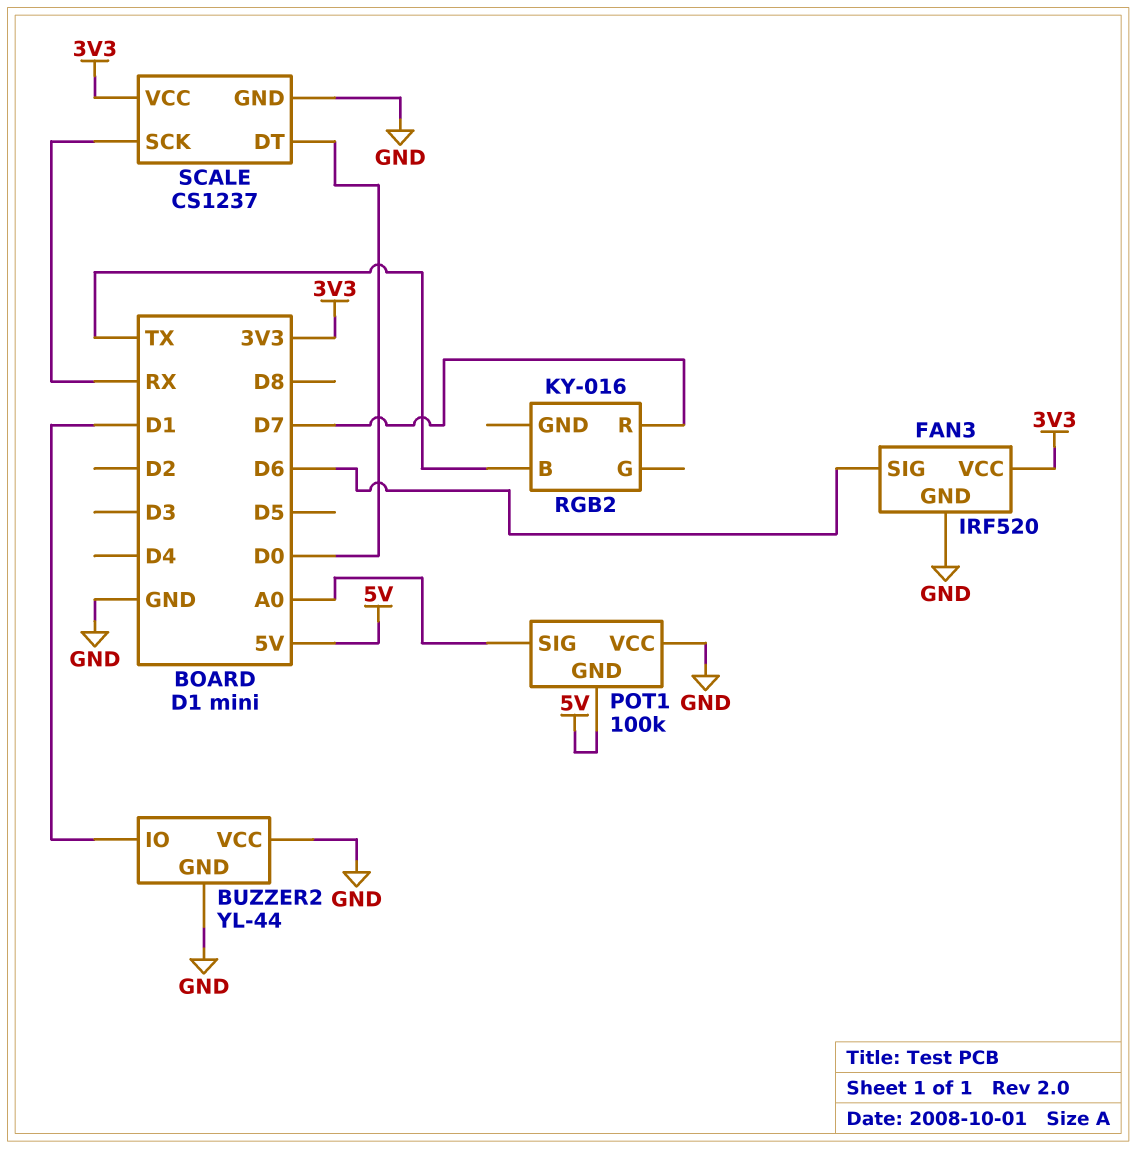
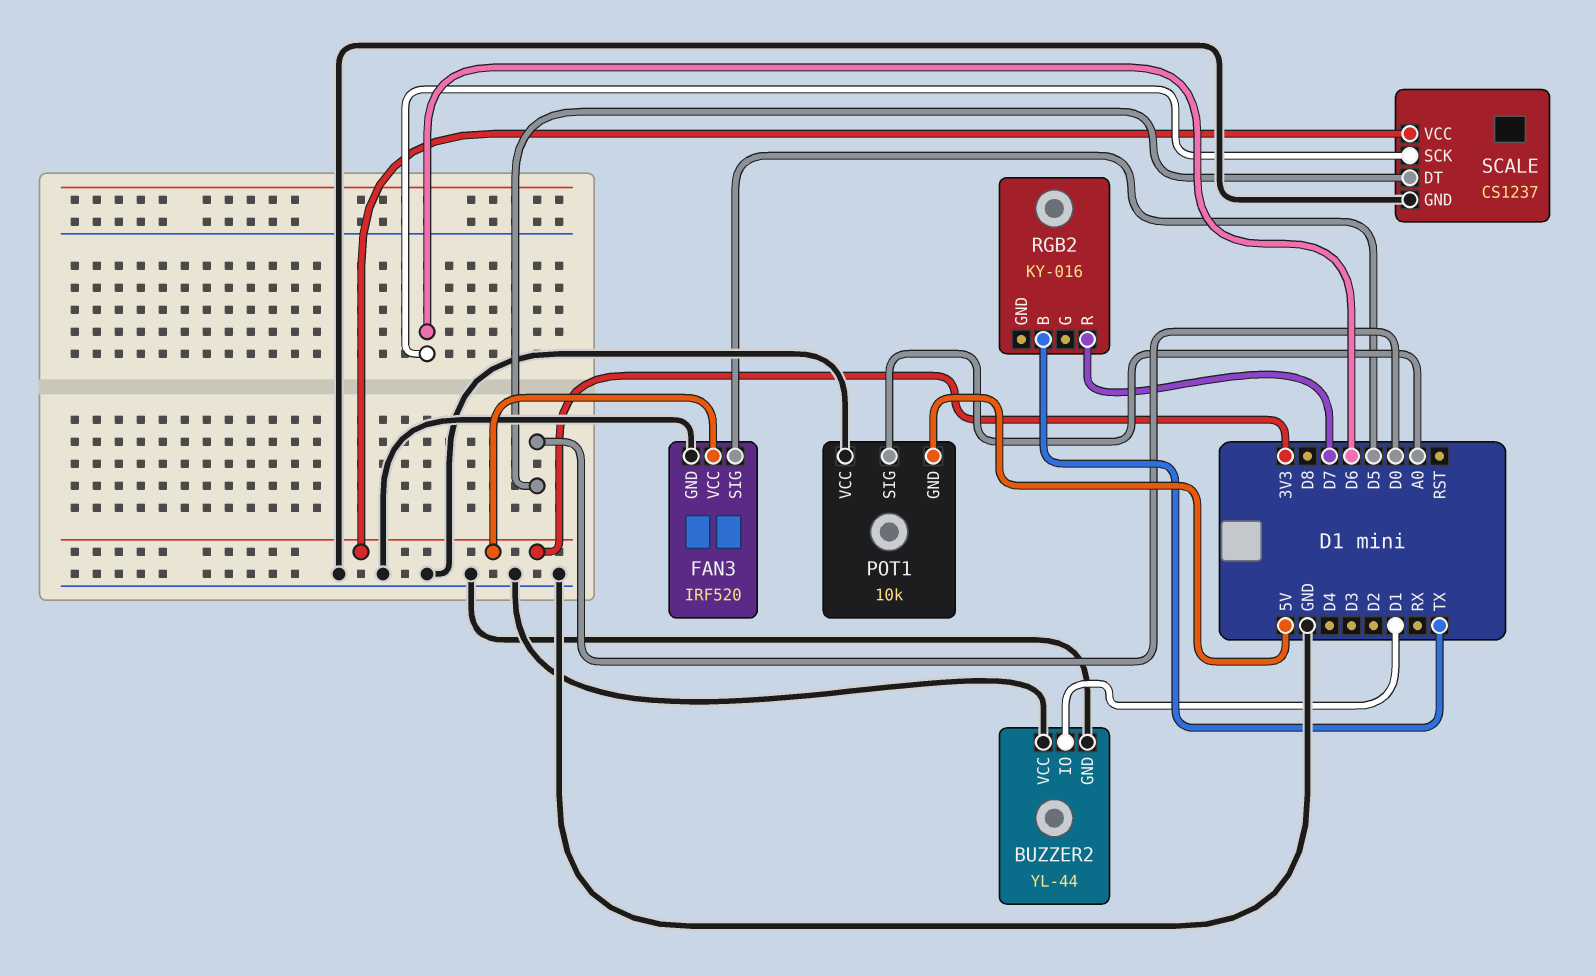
FAN3 pin SIG: D6 -> D5
POT1: 100k -> 10k
SCALE pin SCK: RX -> D6

